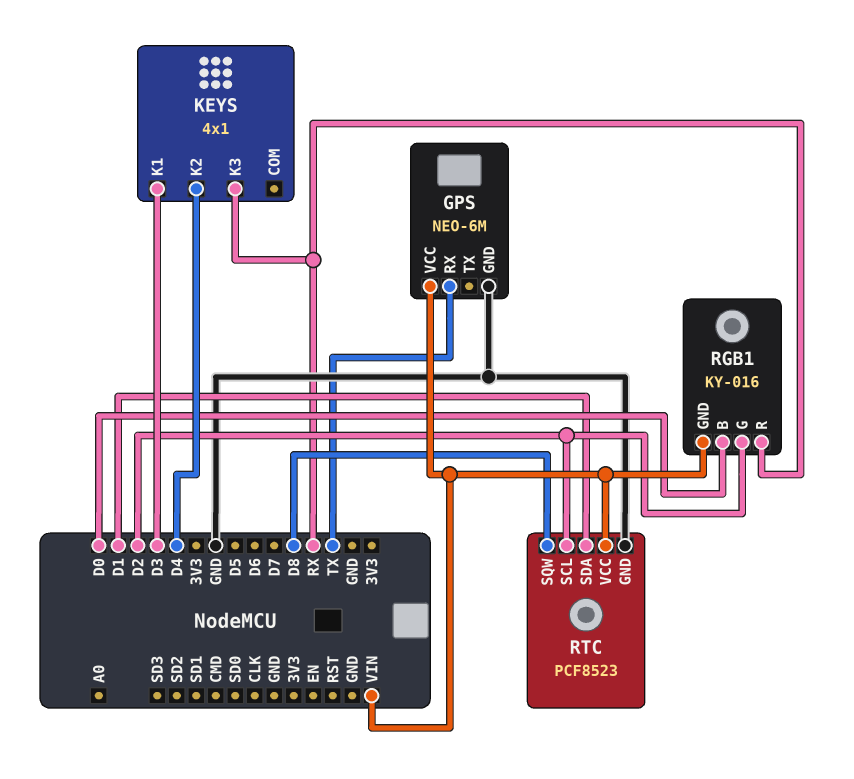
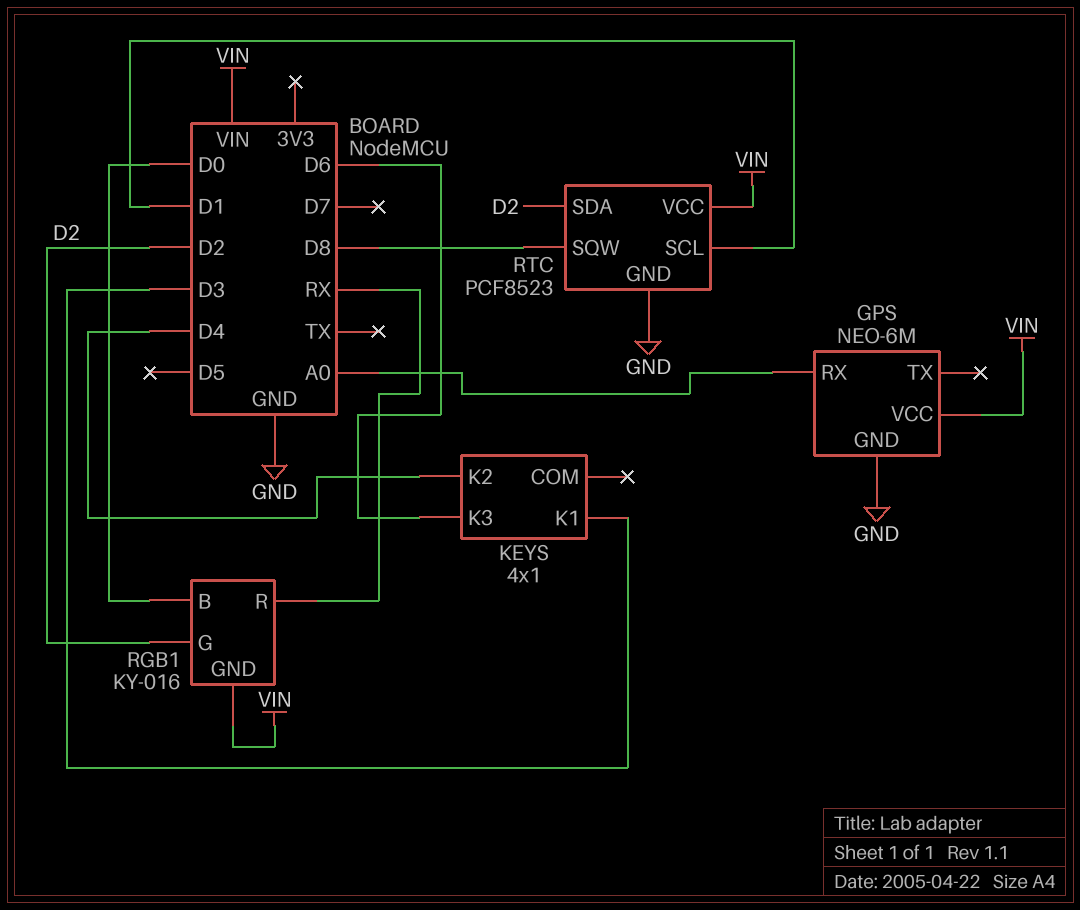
GPS pin RX: TX -> A0
KEYS pin K3: RX -> D6
RTC pin SCL: D2 -> D1
RTC pin SDA: D1 -> D2

